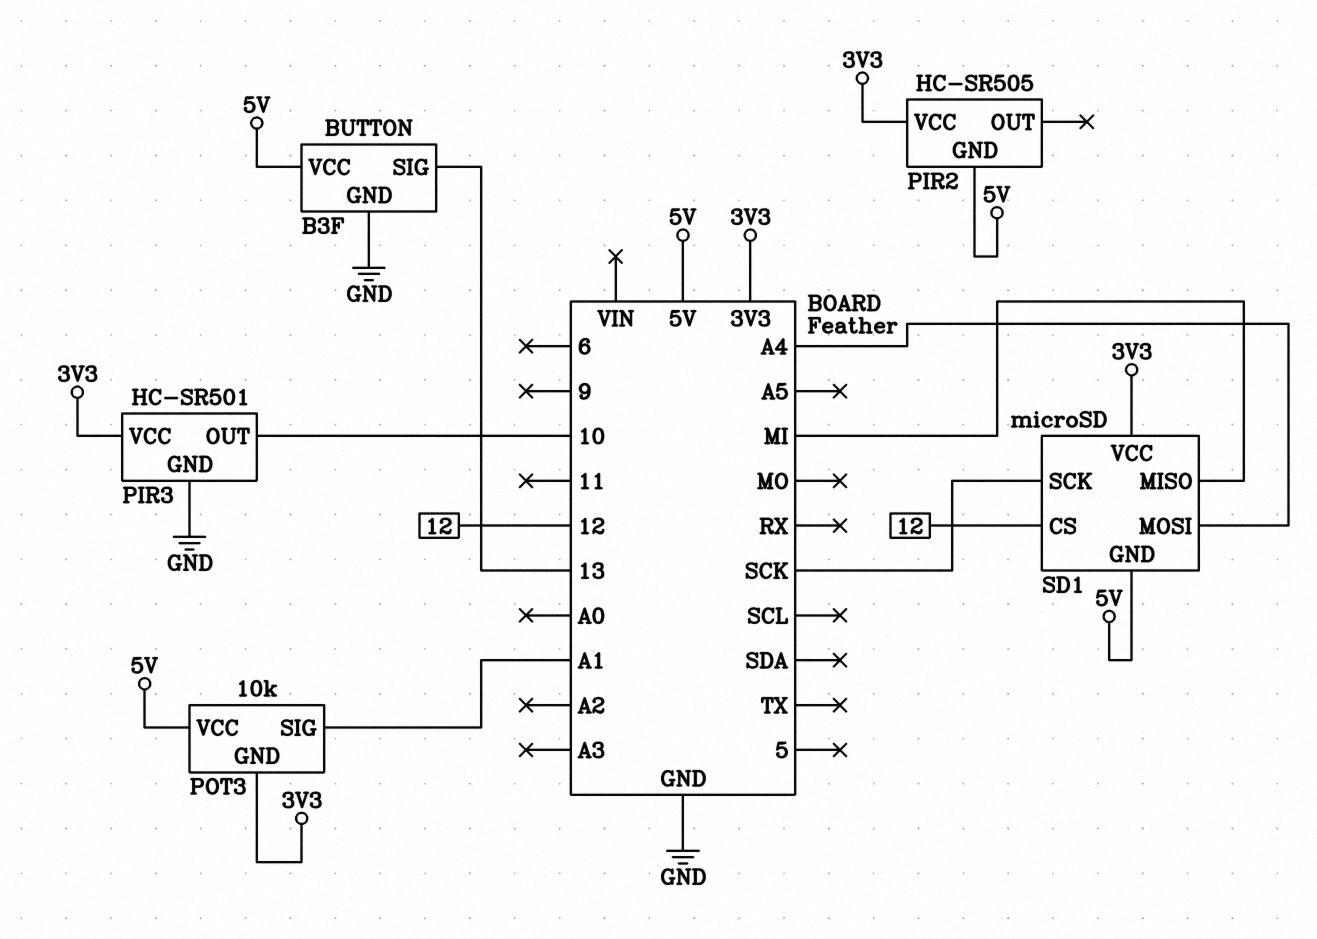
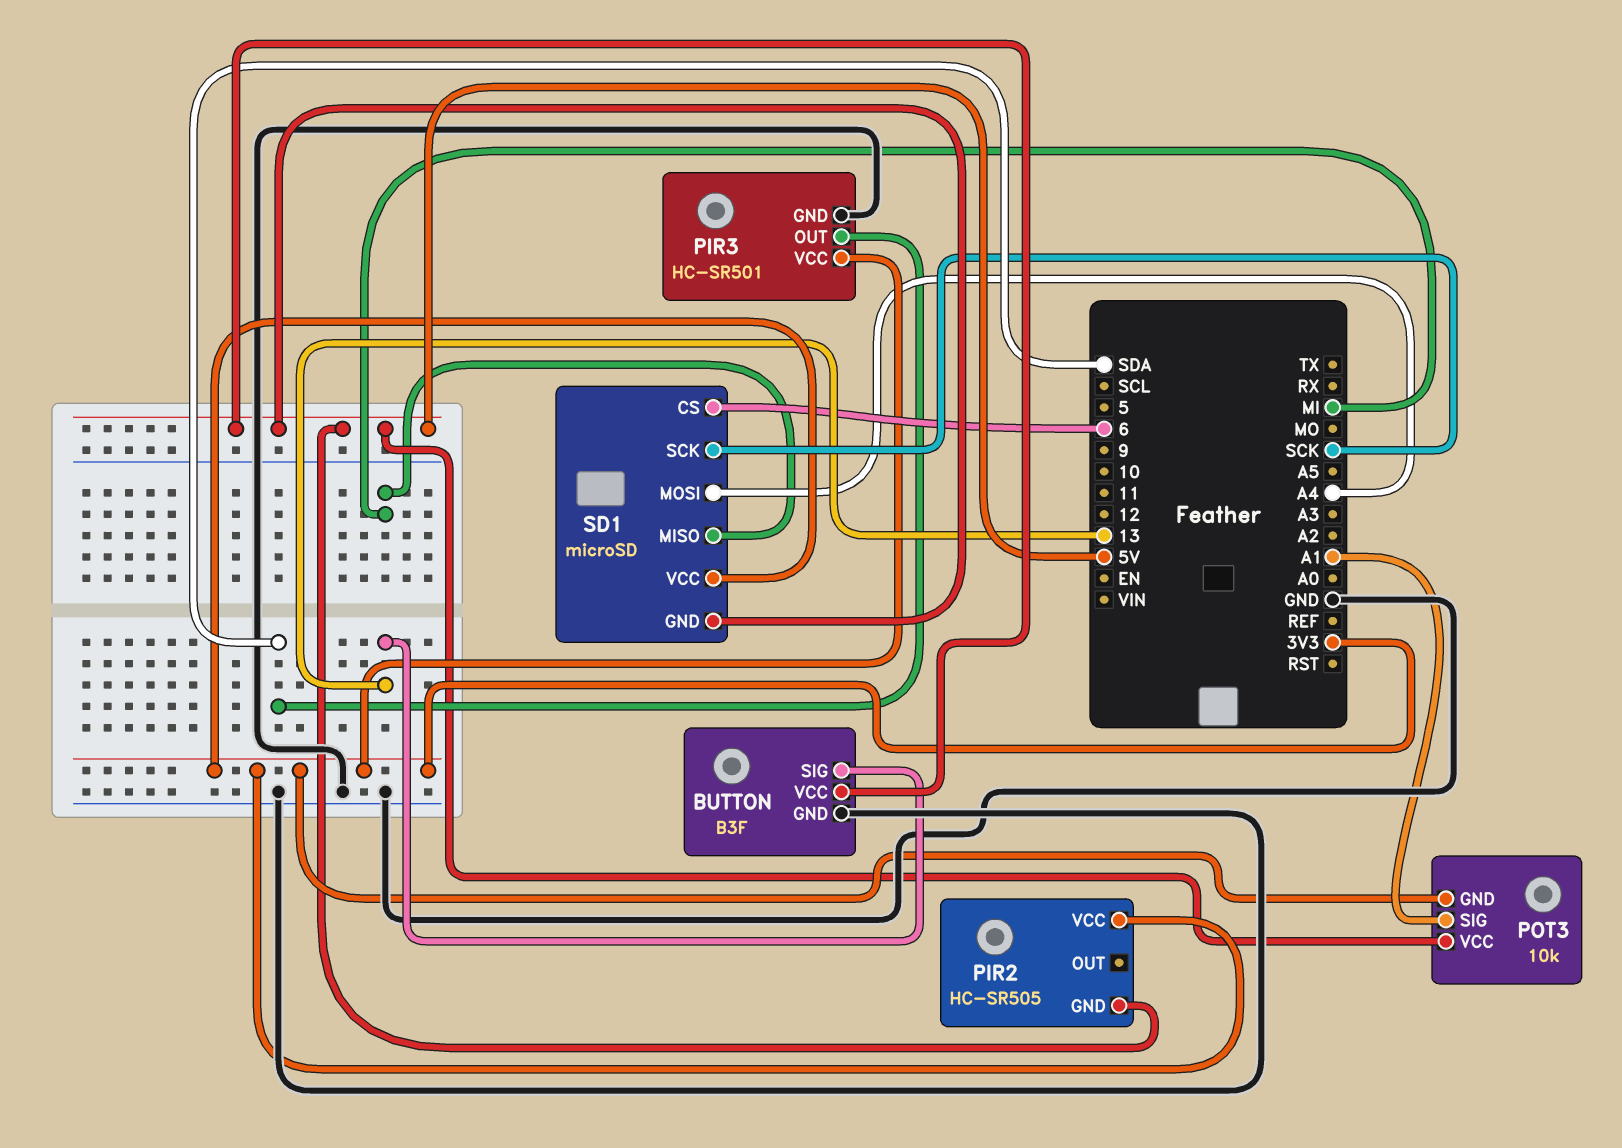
PIR3 pin OUT: 10 -> SDA
SD1 pin CS: 12 -> 6

